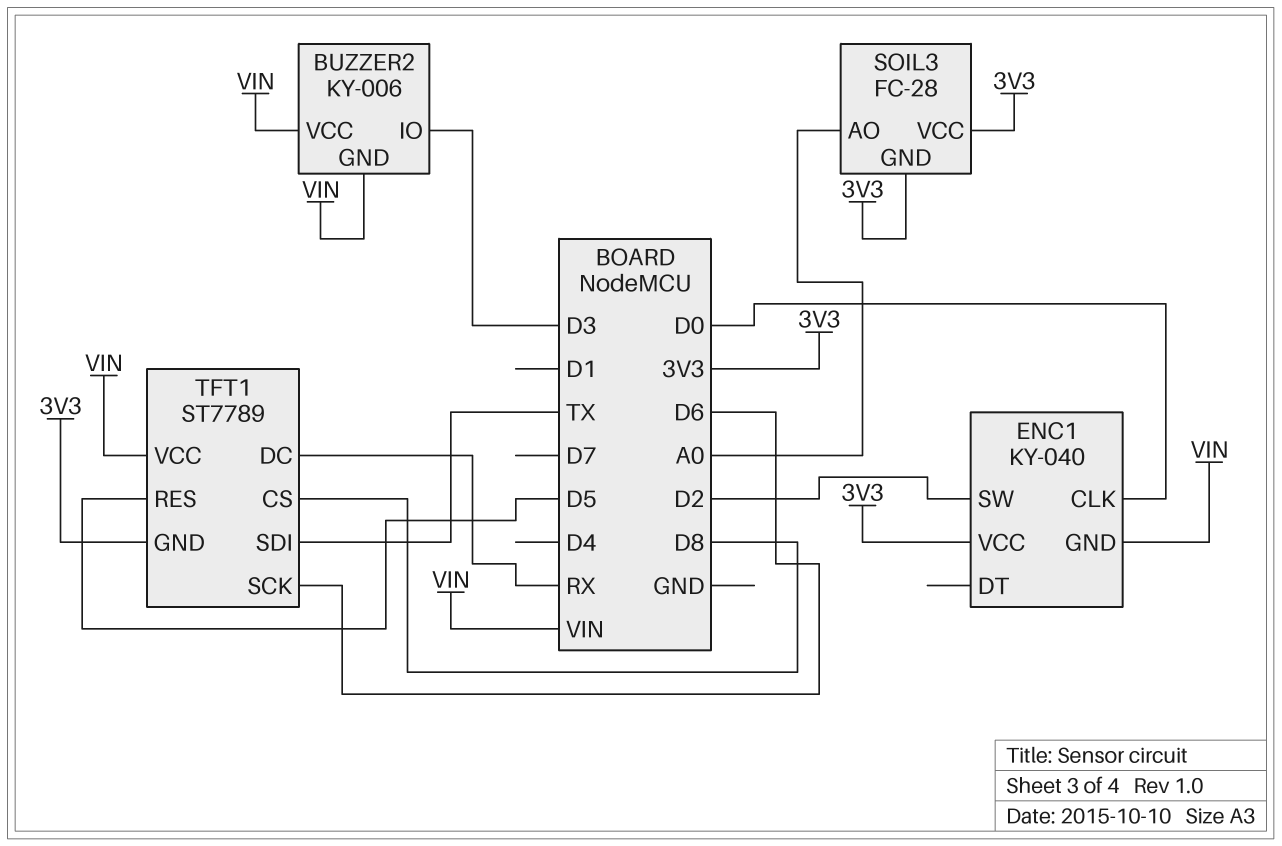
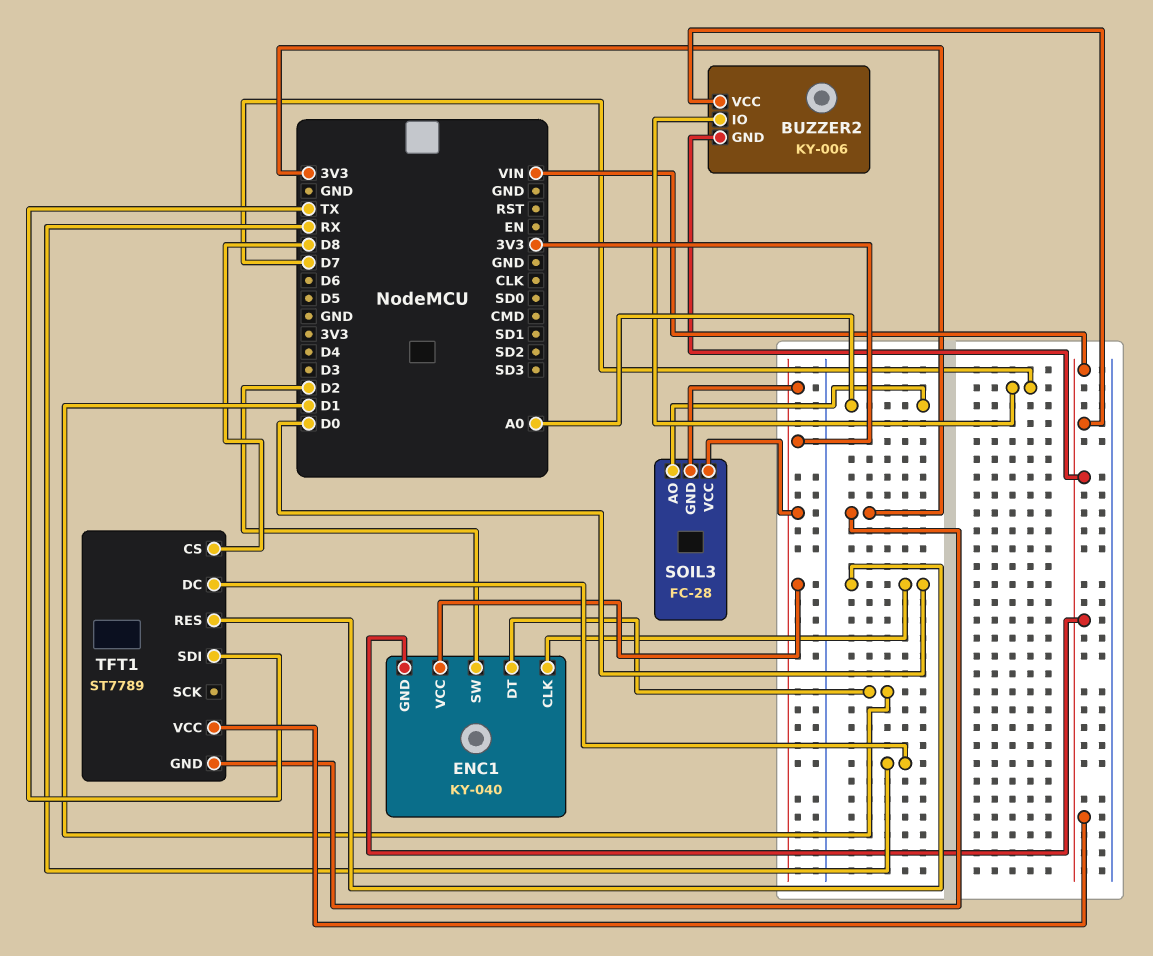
BUZZER2 pin IO: D3 -> D7
ENC1 pin DT: none -> D1
TFT1 pin RES: D5 -> D0
TFT1 pin SCK: D6 -> none

